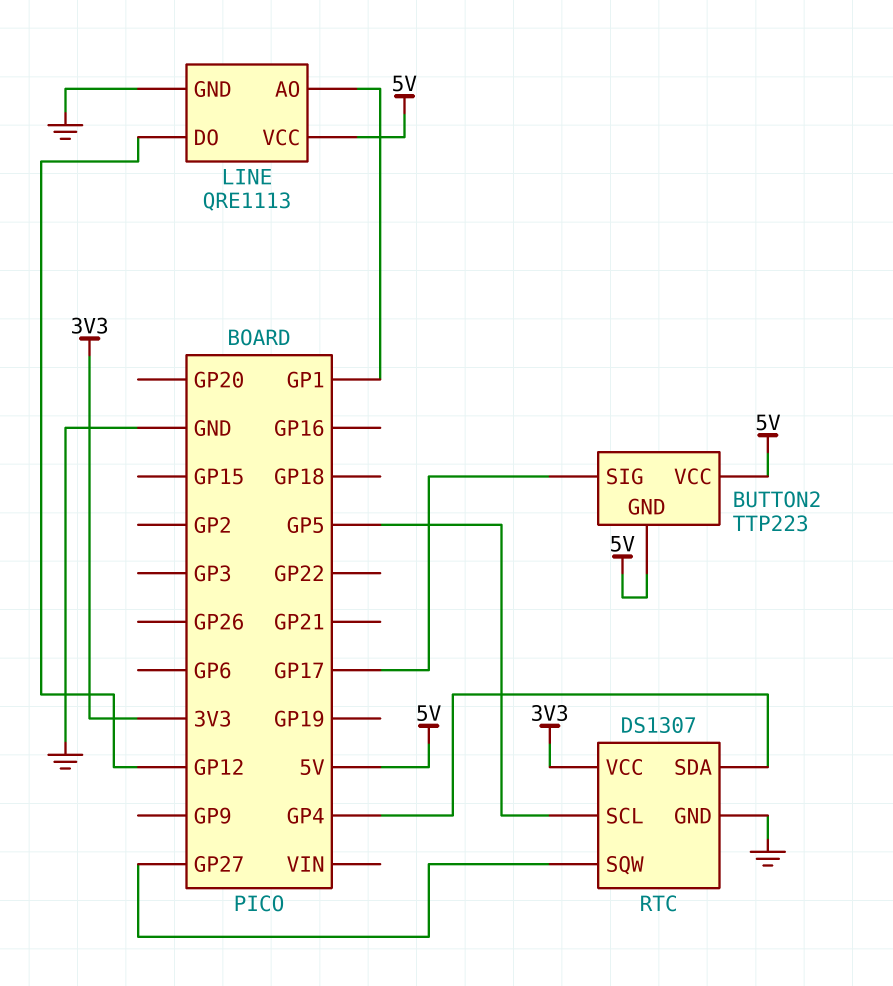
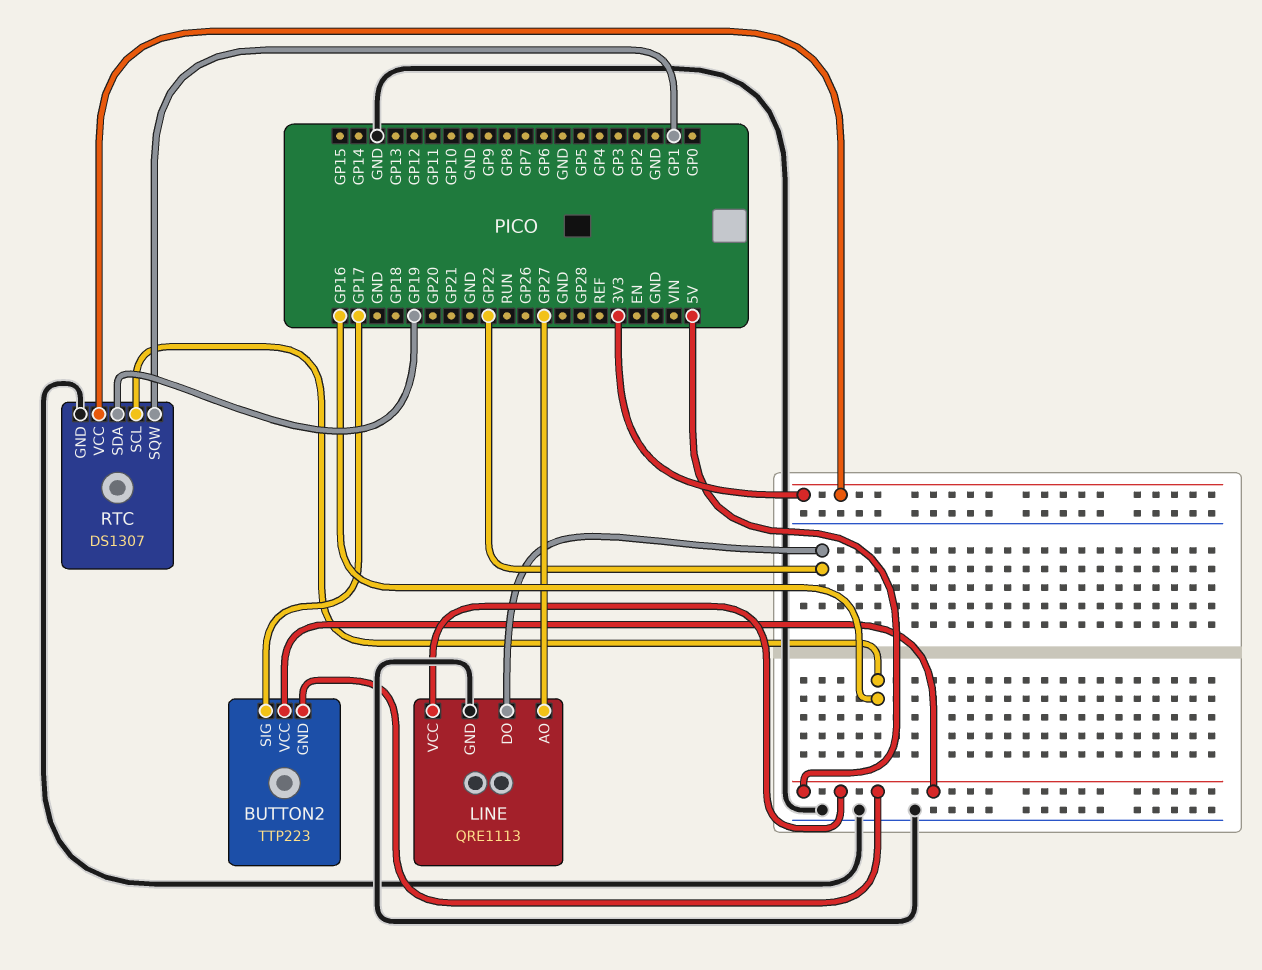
LINE pin AO: GP1 -> GP27
LINE pin DO: GP12 -> GP22
RTC pin SCL: GP5 -> GP16
RTC pin SDA: GP4 -> GP19
RTC pin SQW: GP27 -> GP1

